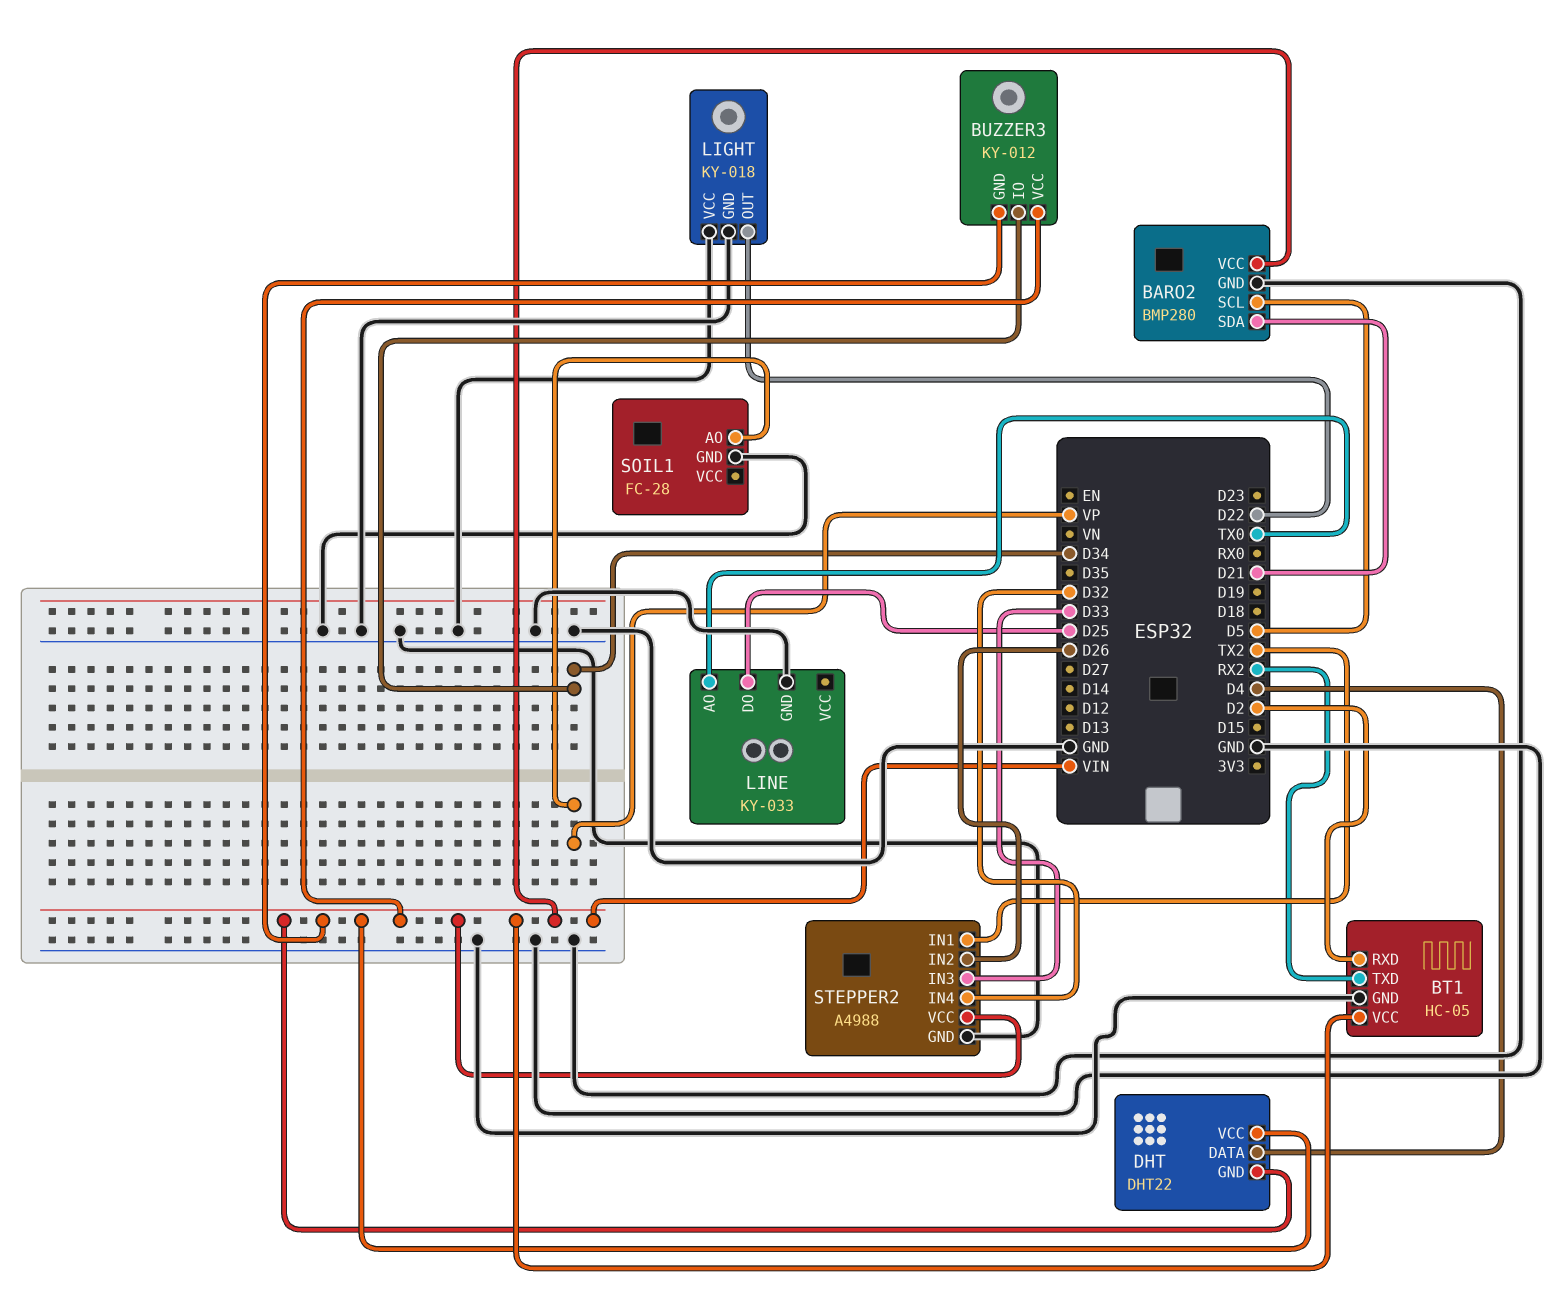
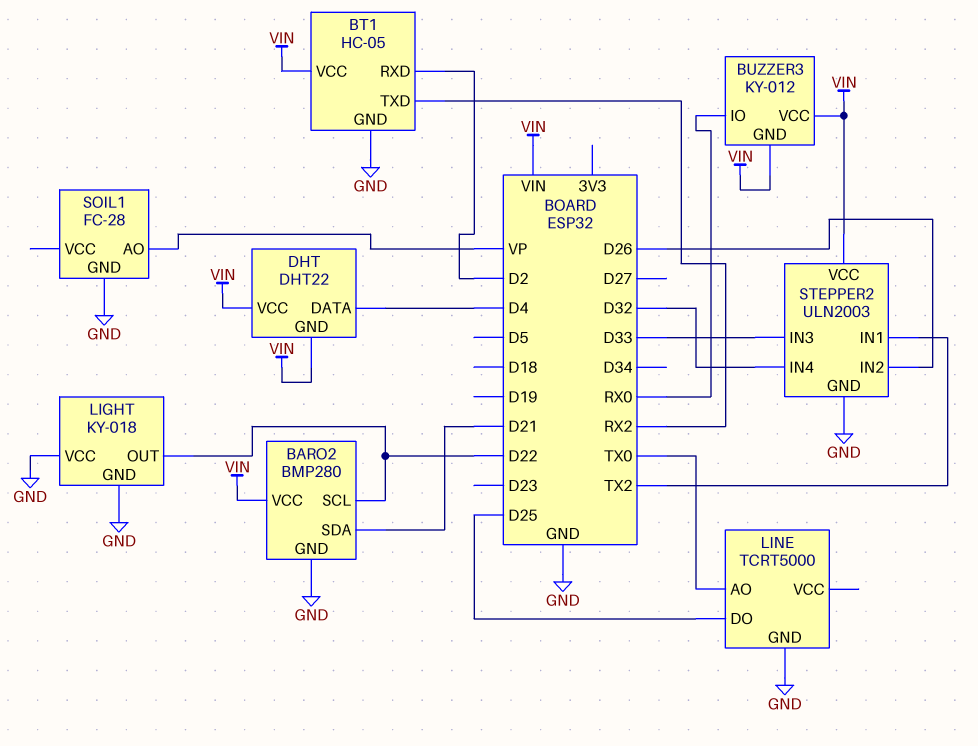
BARO2 pin SCL: D5 -> D22
BUZZER3 pin IO: D34 -> RX0
LINE: KY-033 -> TCRT5000
STEPPER2: A4988 -> ULN2003

